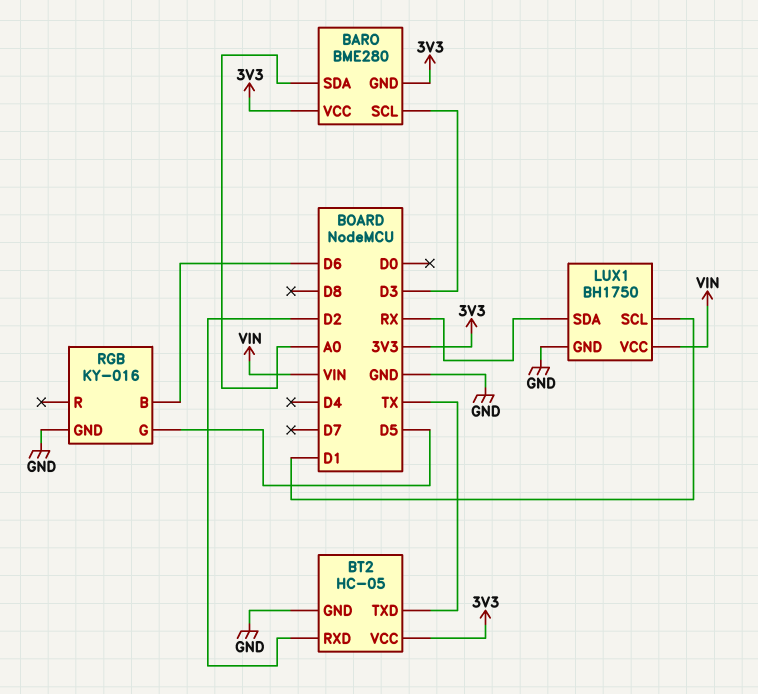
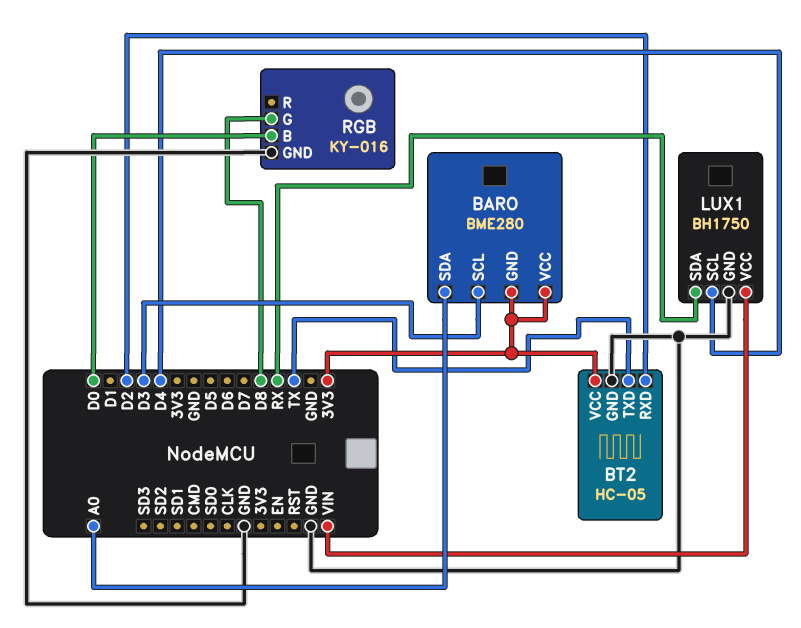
LUX1 pin SCL: D1 -> D4
RGB pin B: D6 -> D0
RGB pin G: D5 -> D8

